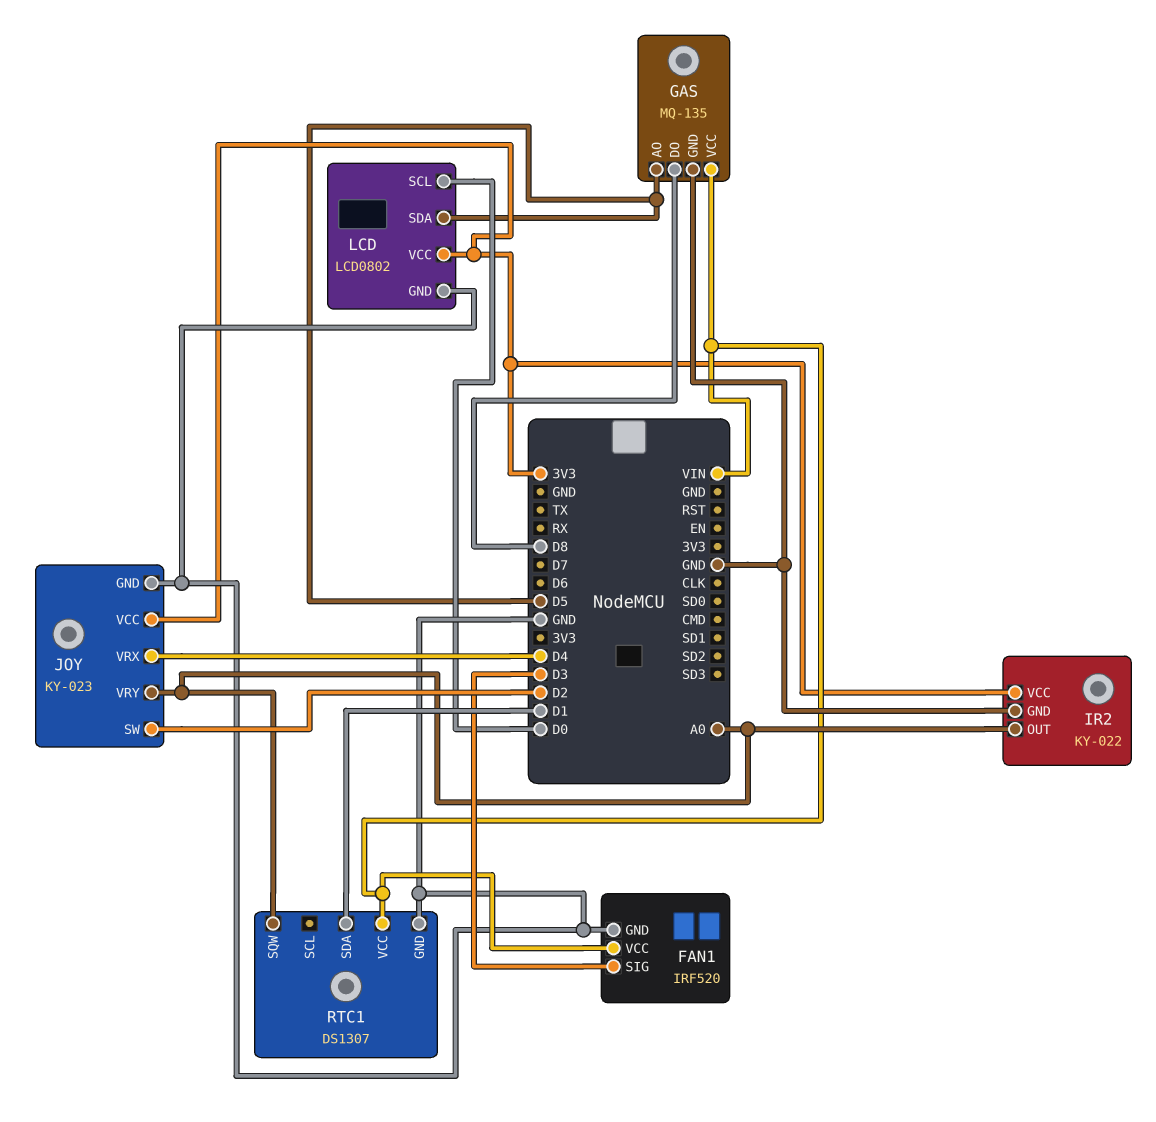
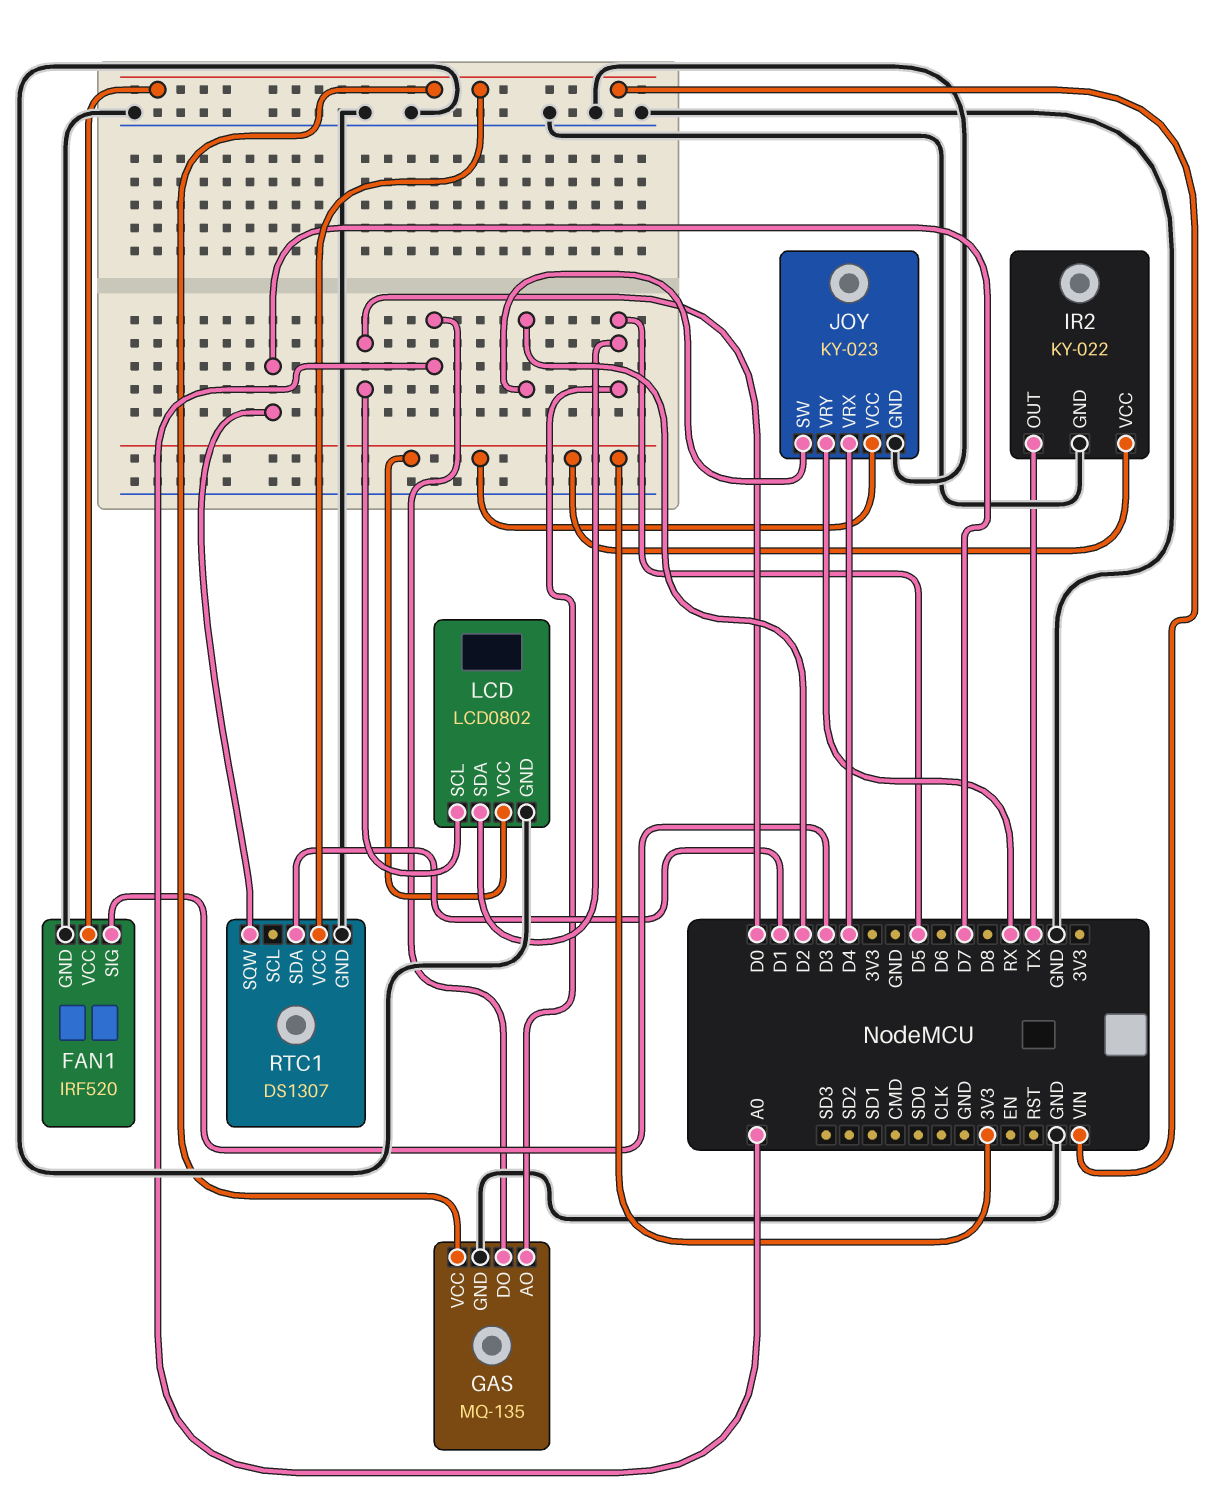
GAS pin DO: D8 -> A0
IR2 pin OUT: A0 -> TX
JOY pin VRY: A0 -> RX
RTC1 pin SQW: A0 -> D7

